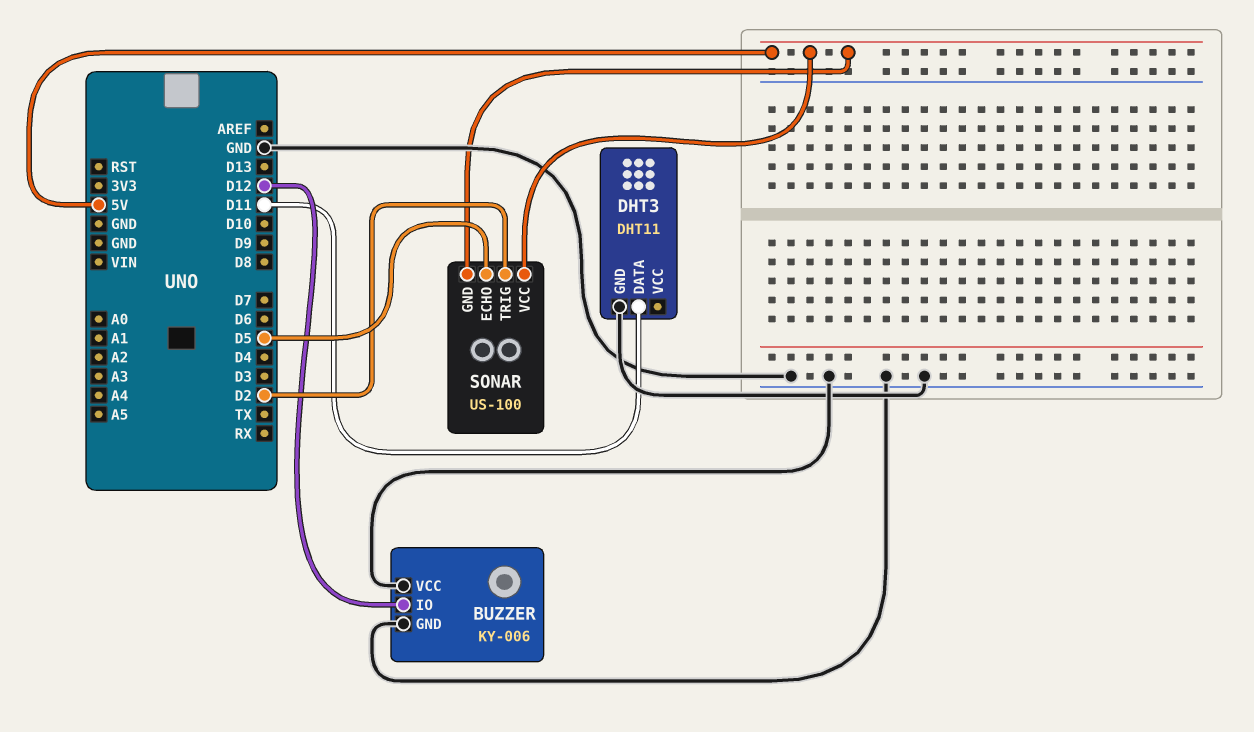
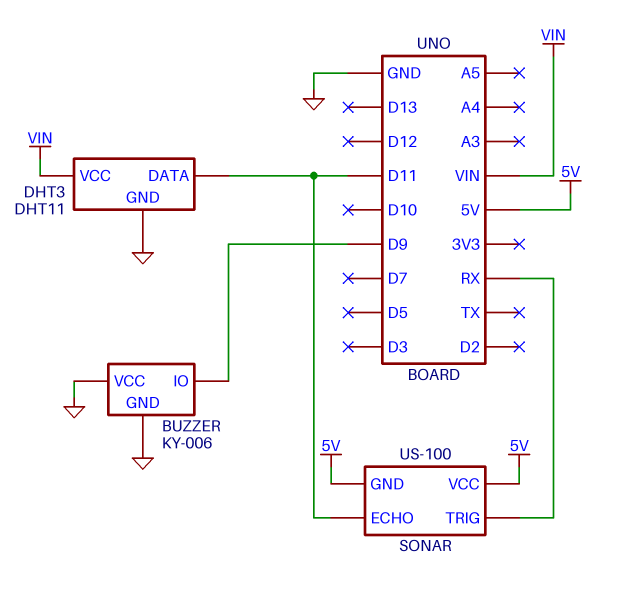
BUZZER pin IO: D12 -> D9
DHT3 pin VCC: none -> VIN
SONAR pin ECHO: D5 -> D11
SONAR pin TRIG: D2 -> RX

